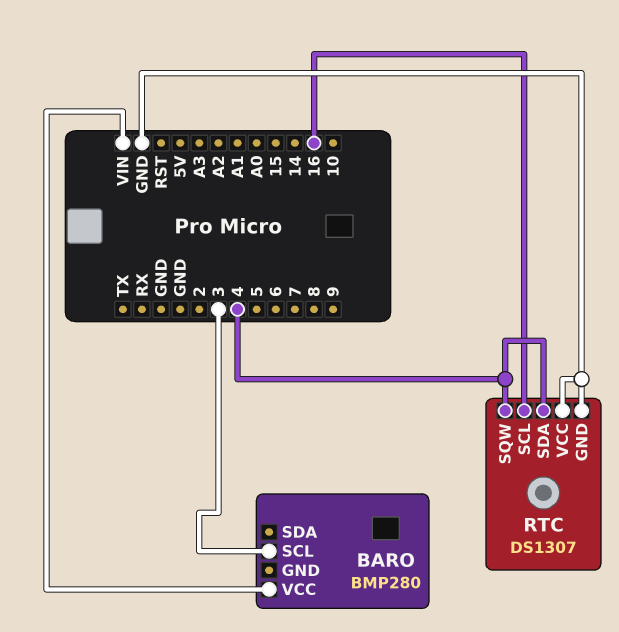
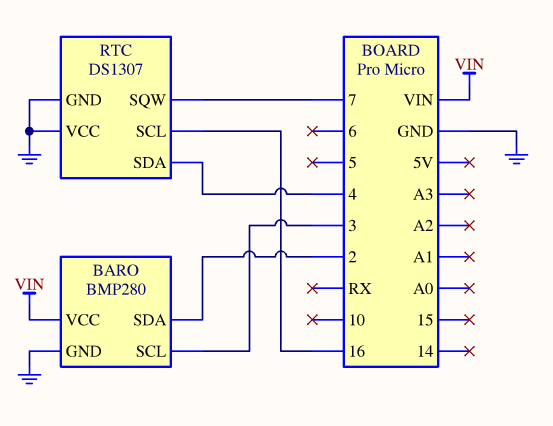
BARO pin GND: none -> GND
BARO pin SDA: none -> 2
RTC pin SQW: 4 -> 7

